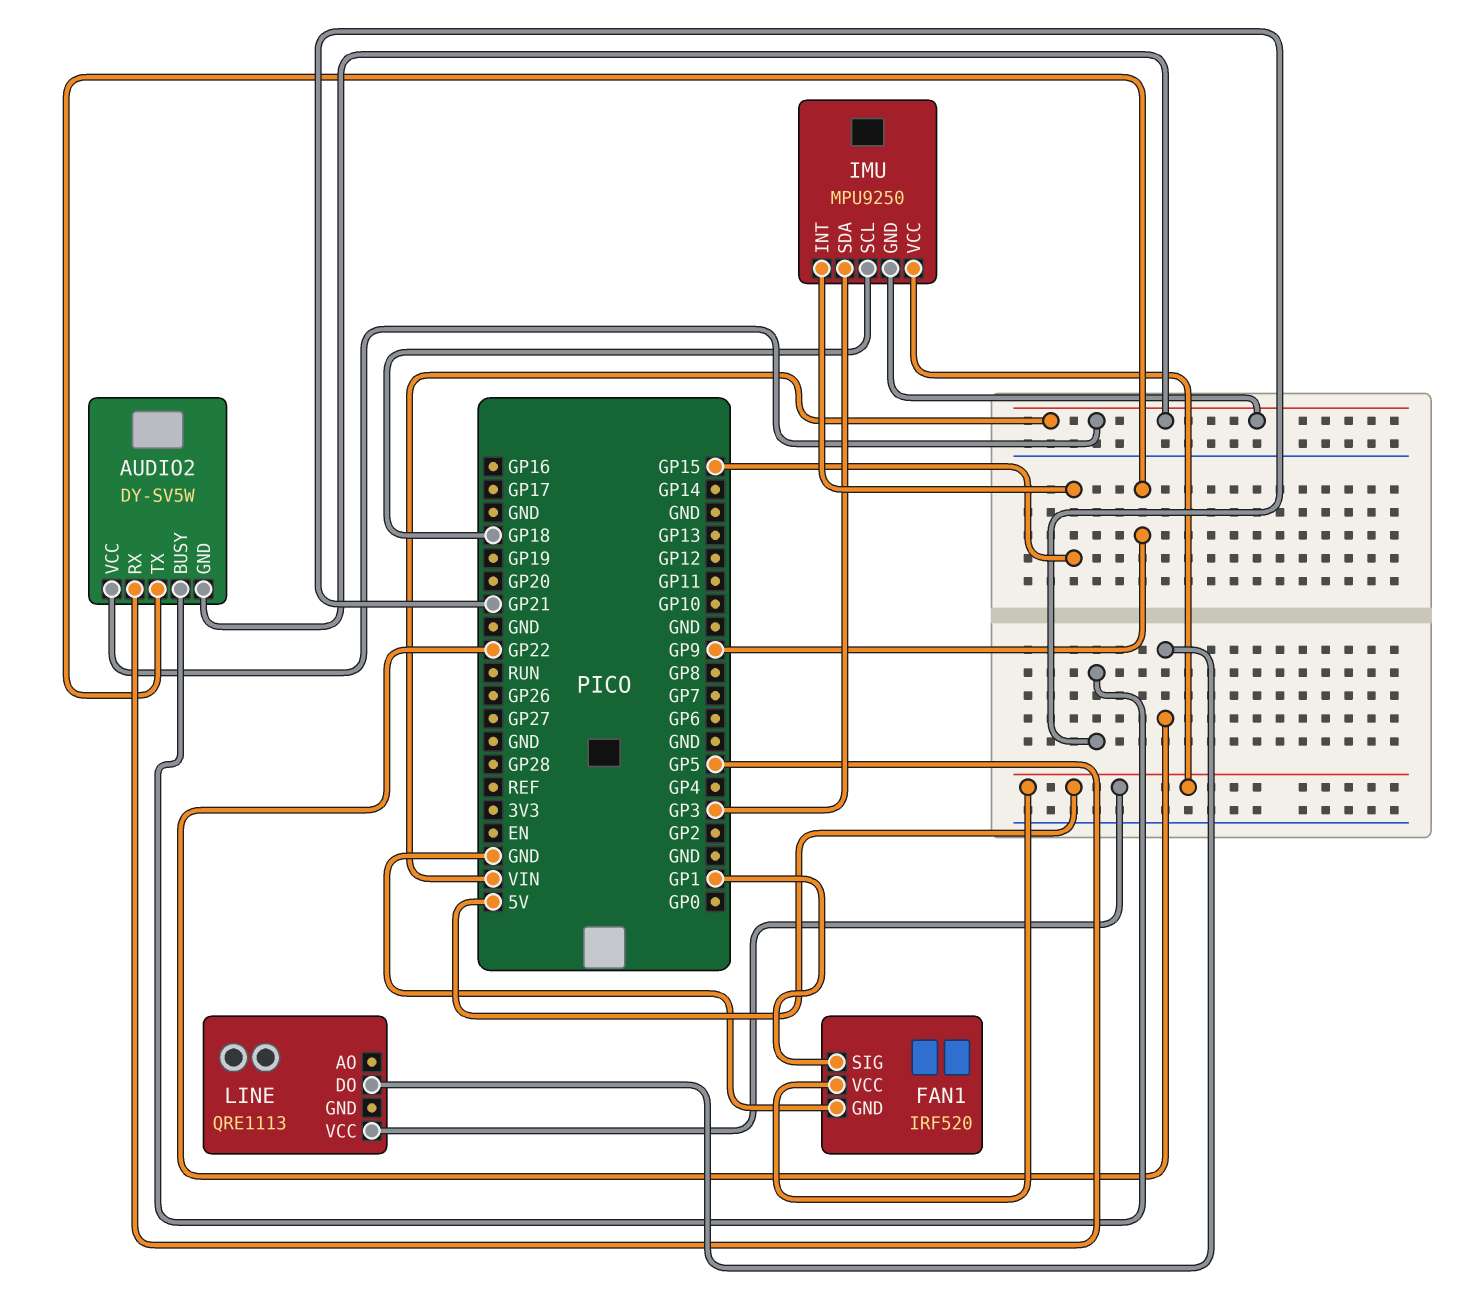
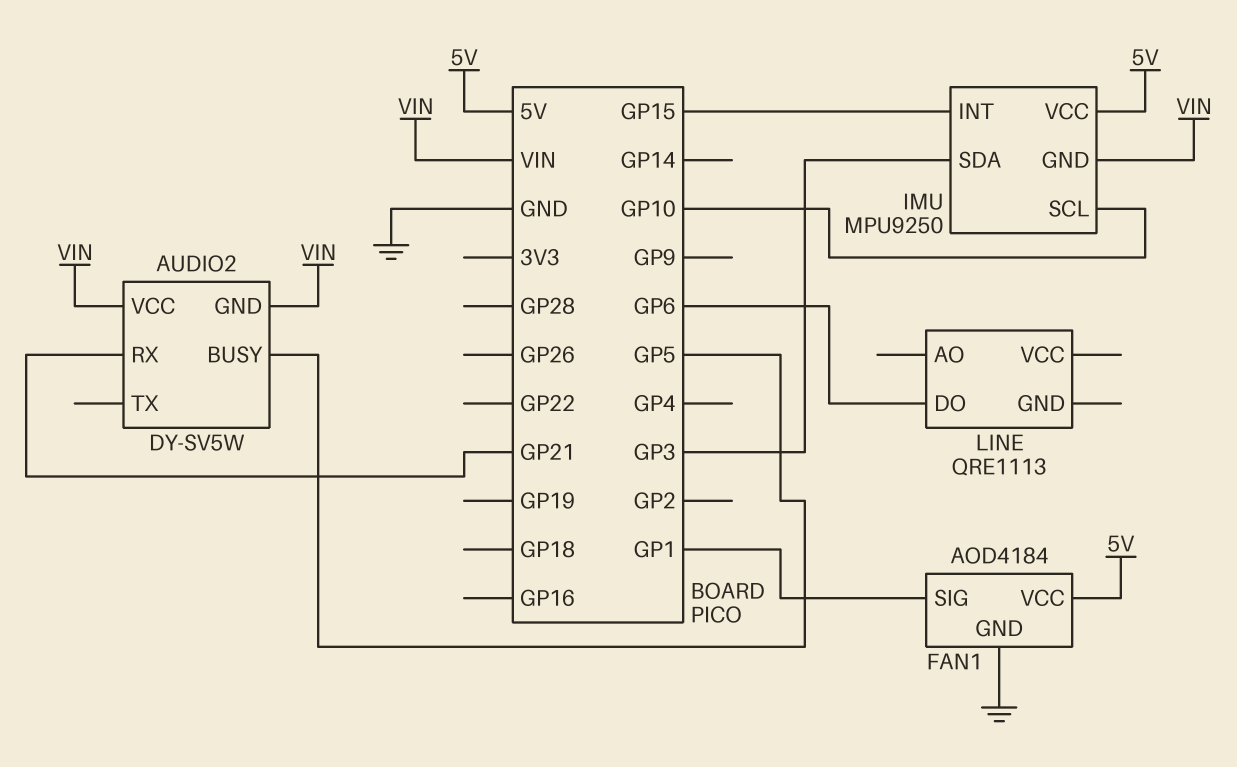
AUDIO2 pin BUSY: GP21 -> GP5
AUDIO2 pin RX: GP5 -> GP21
AUDIO2 pin TX: GP9 -> none
FAN1: IRF520 -> AOD4184
IMU pin SCL: GP18 -> GP10
LINE pin DO: GP22 -> GP6
LINE pin VCC: 5V -> none

